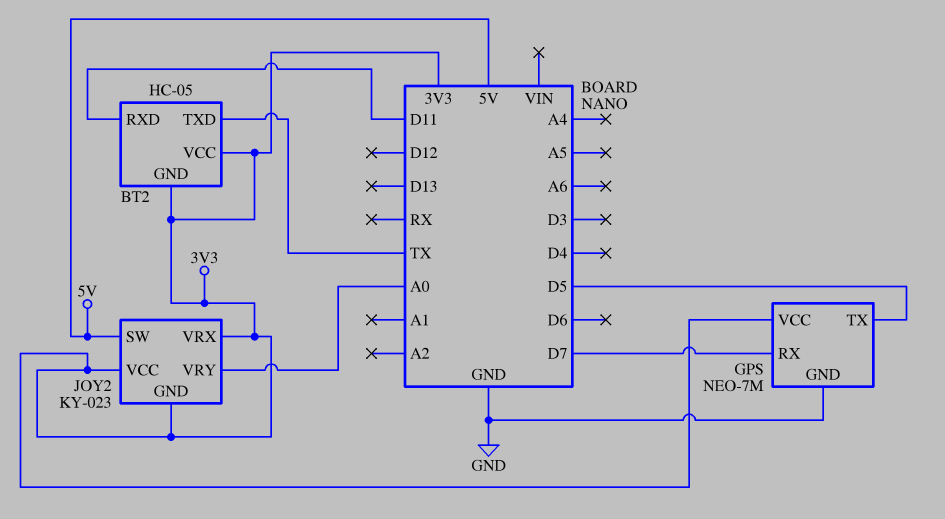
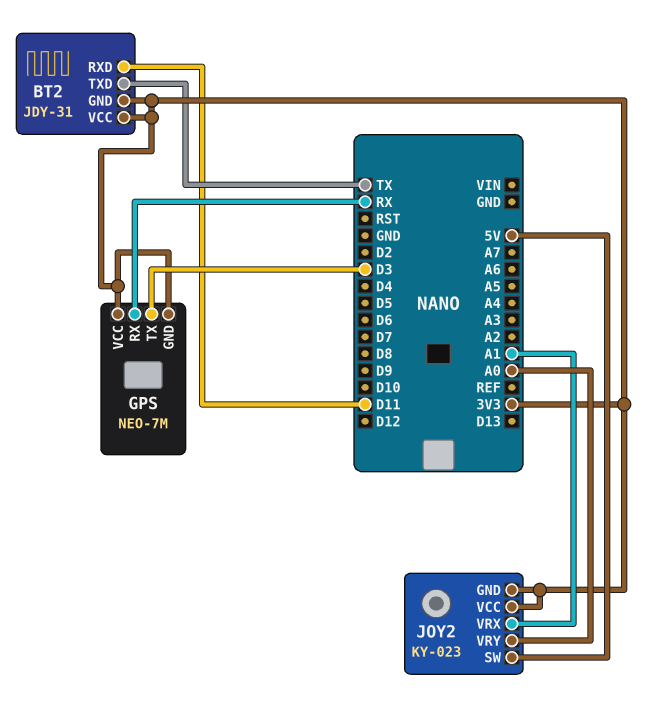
BT2: HC-05 -> JDY-31
GPS pin GND: GND -> 3V3
GPS pin RX: D7 -> RX
GPS pin TX: D5 -> D3
JOY2 pin VRX: 3V3 -> A1

